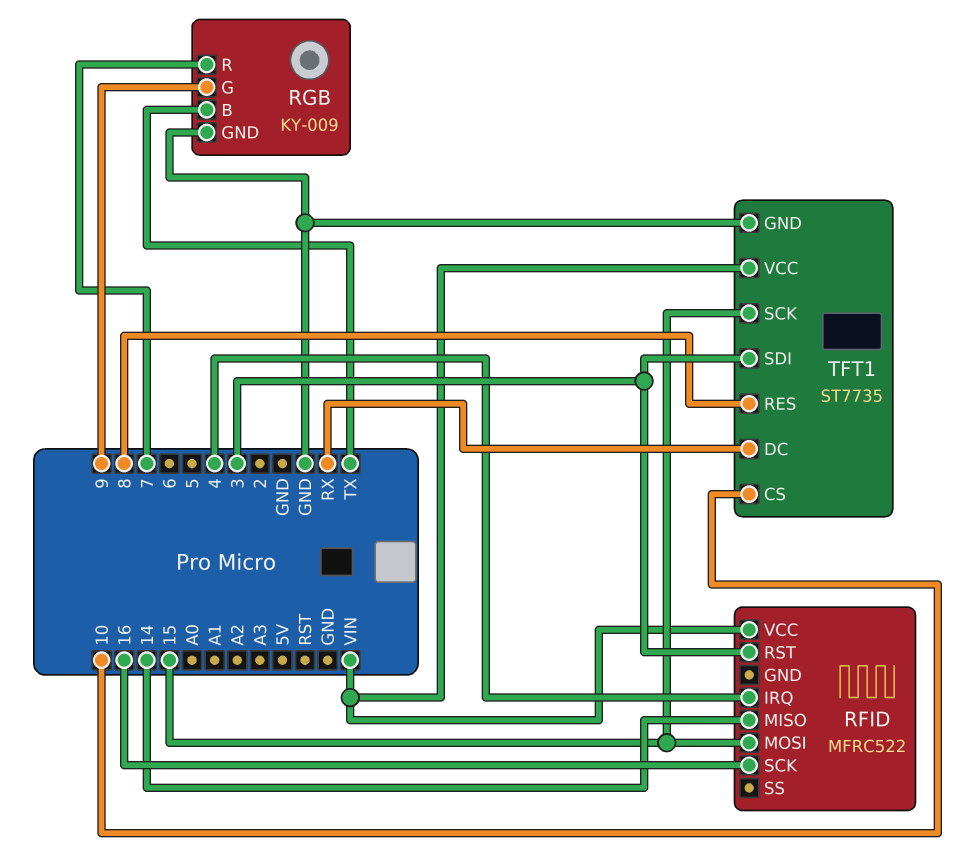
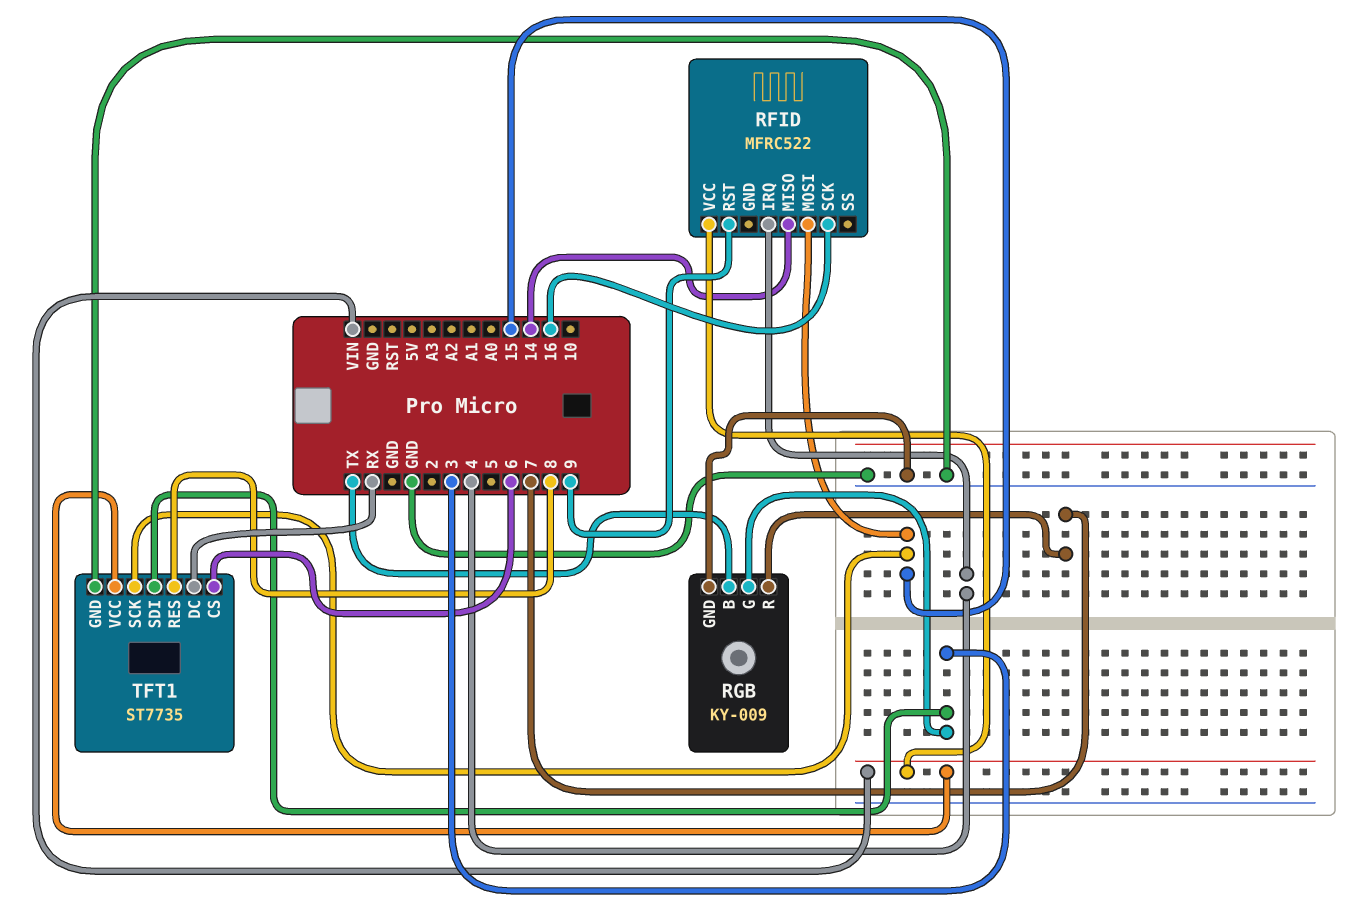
RFID pin RST: 3 -> 9
RGB pin G: 9 -> 3
TFT1 pin CS: 10 -> 6

